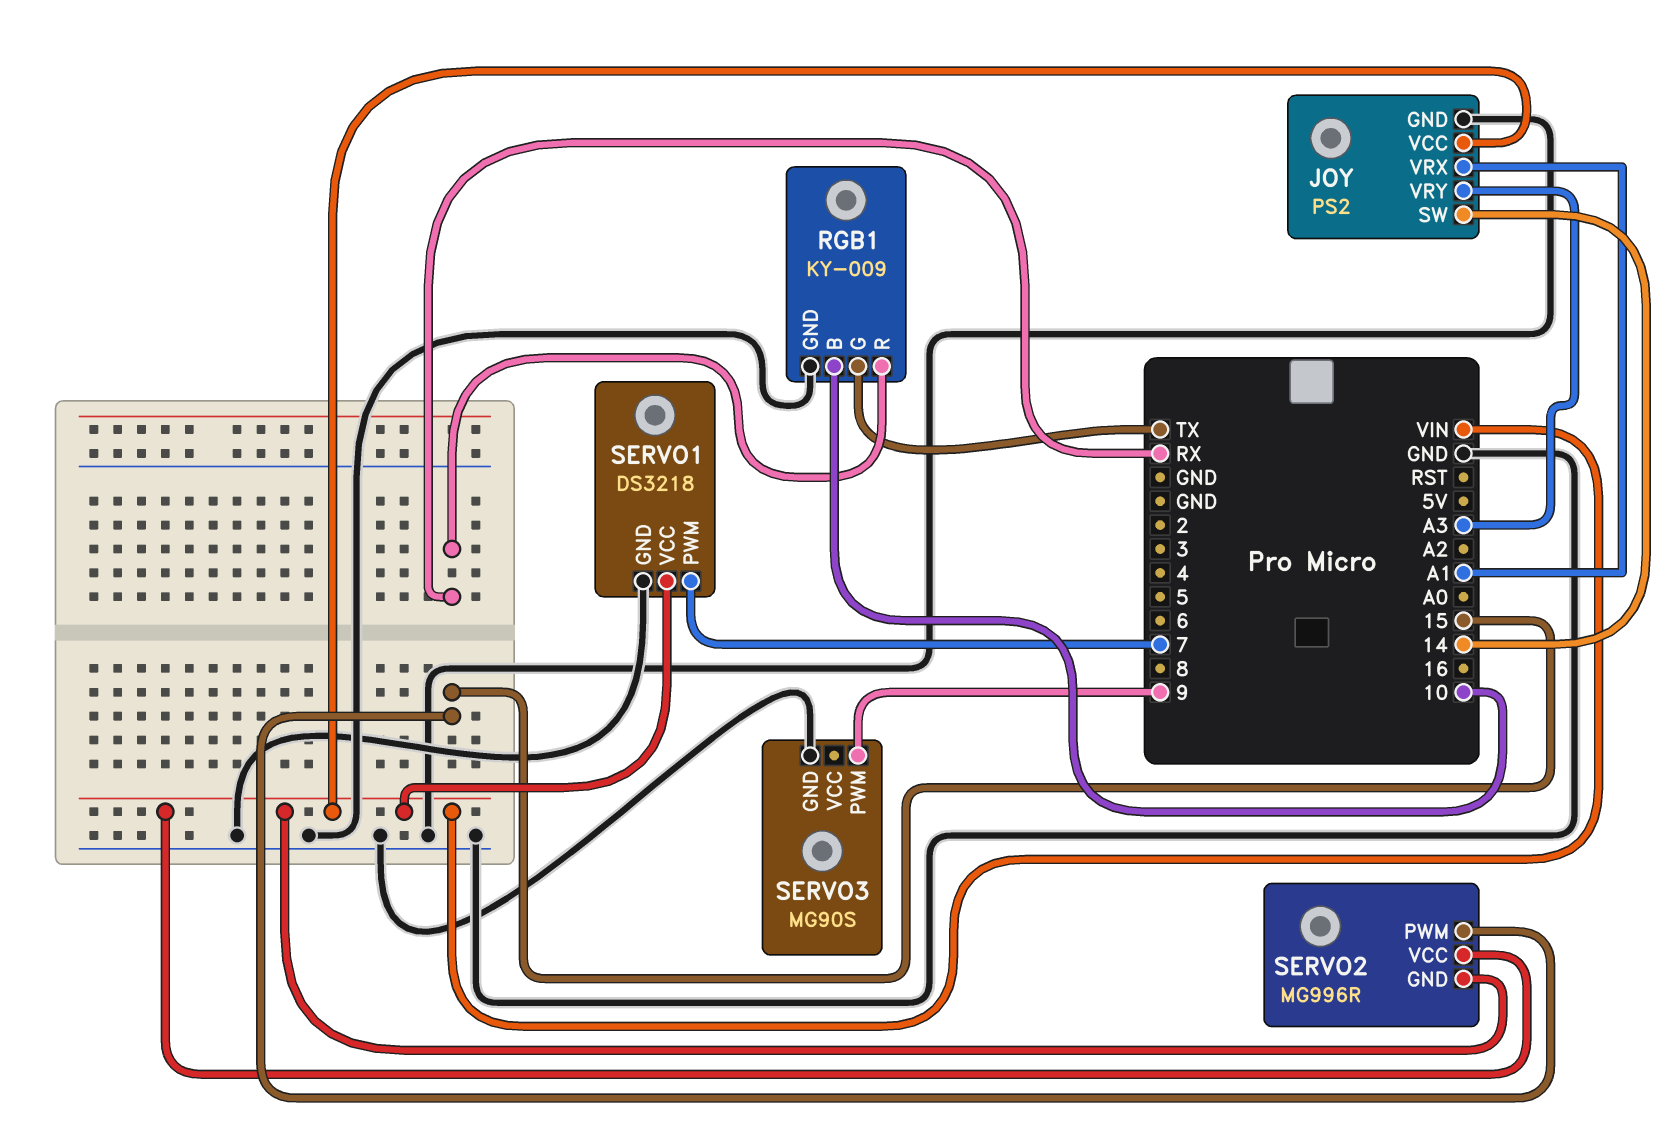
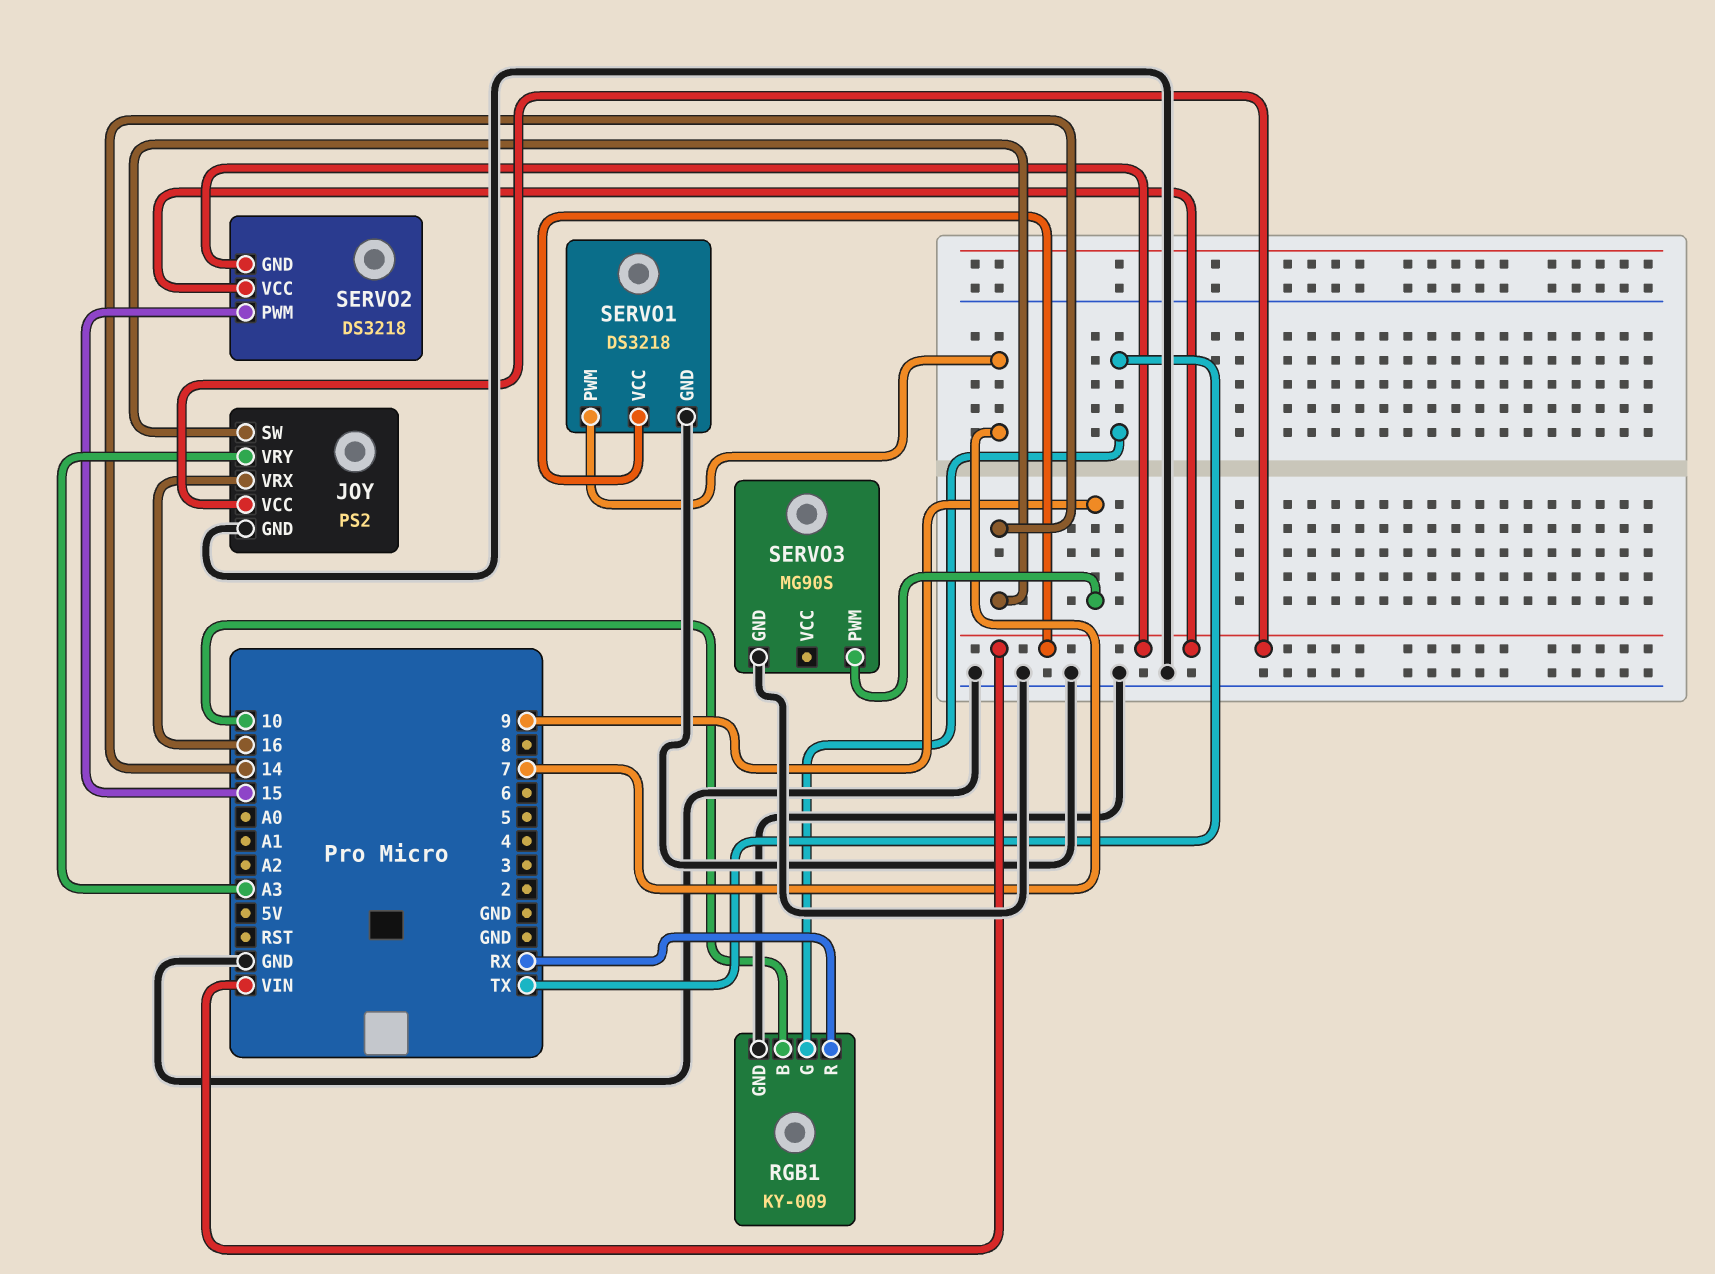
JOY pin VRX: A1 -> 16
SERVO2: MG996R -> DS3218

